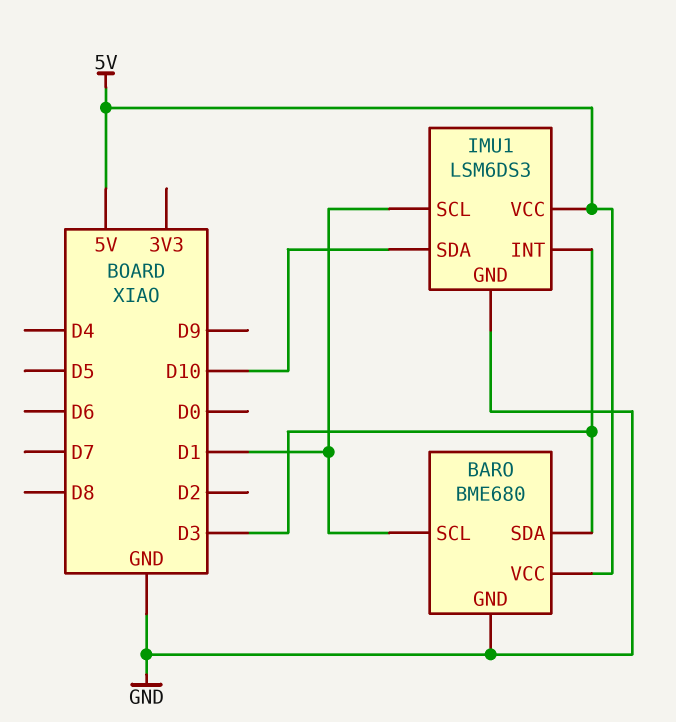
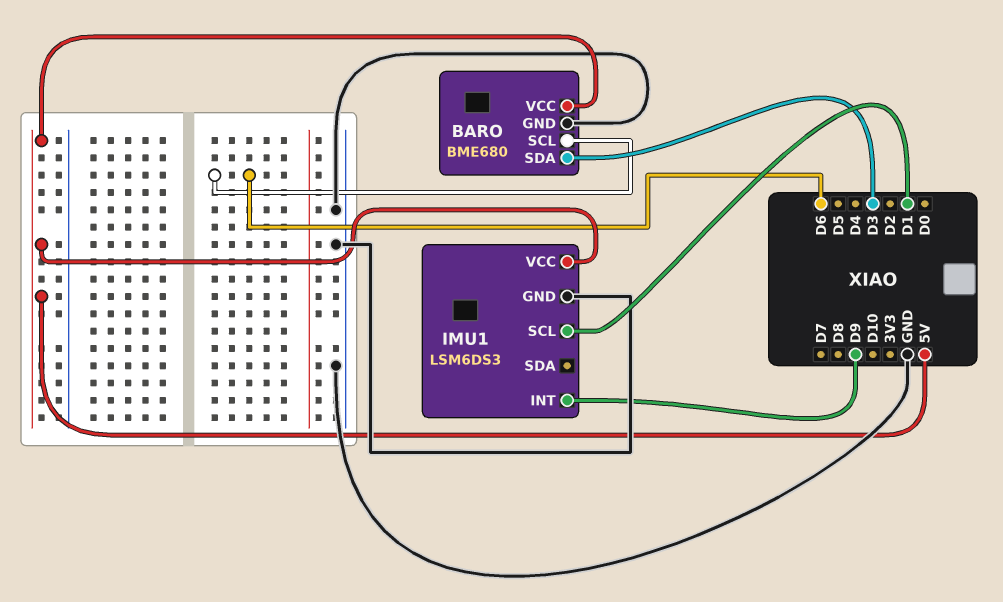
BARO pin SCL: D1 -> D6
IMU1 pin INT: D3 -> D9
IMU1 pin SDA: D10 -> none

